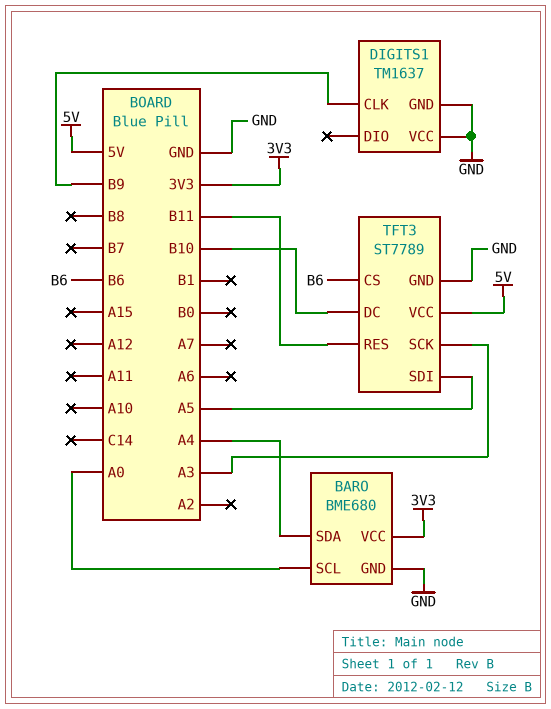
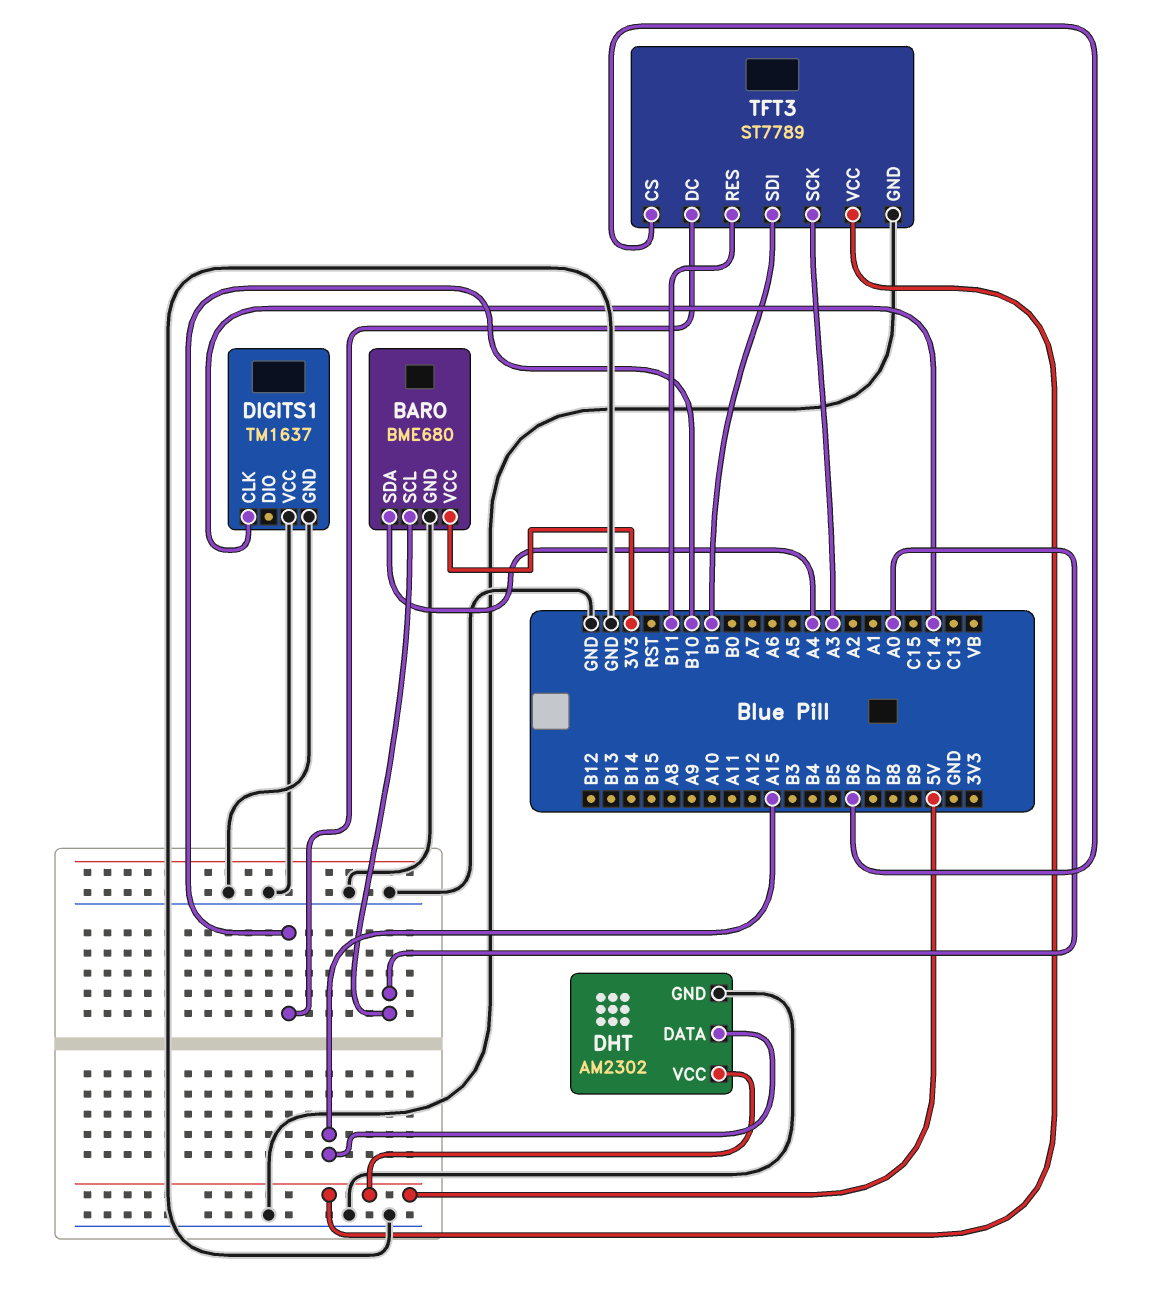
DHT: none -> AM2302
DHT pin DATA: none -> A15
DHT pin GND: none -> GND
DHT pin VCC: none -> 5V
DIGITS1 pin CLK: B9 -> C14
TFT3 pin SDI: A5 -> B1

